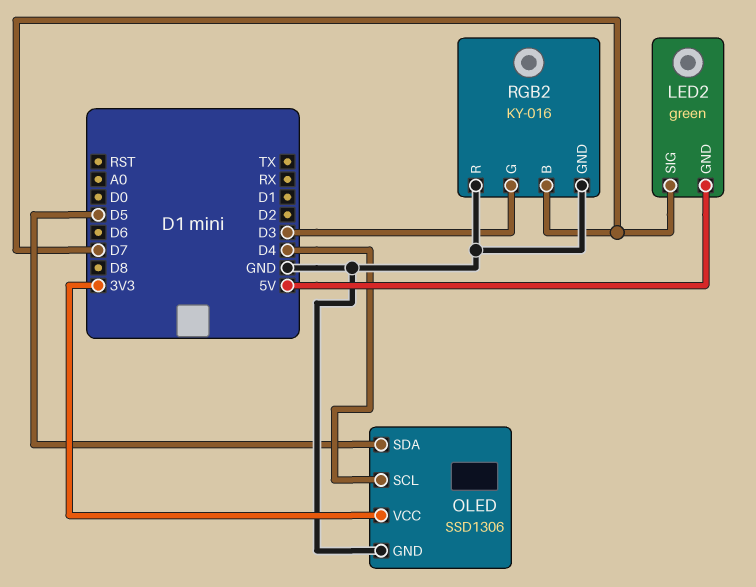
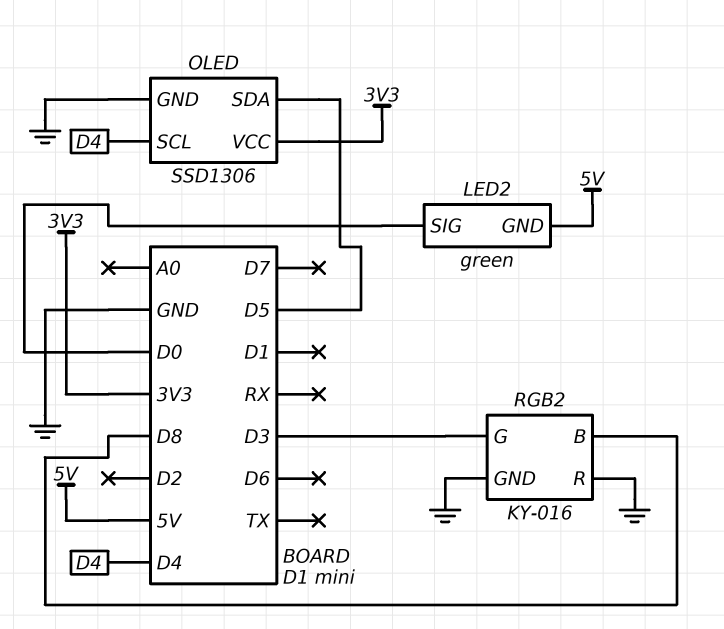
LED2 pin SIG: D7 -> D0
RGB2 pin B: D7 -> D8

